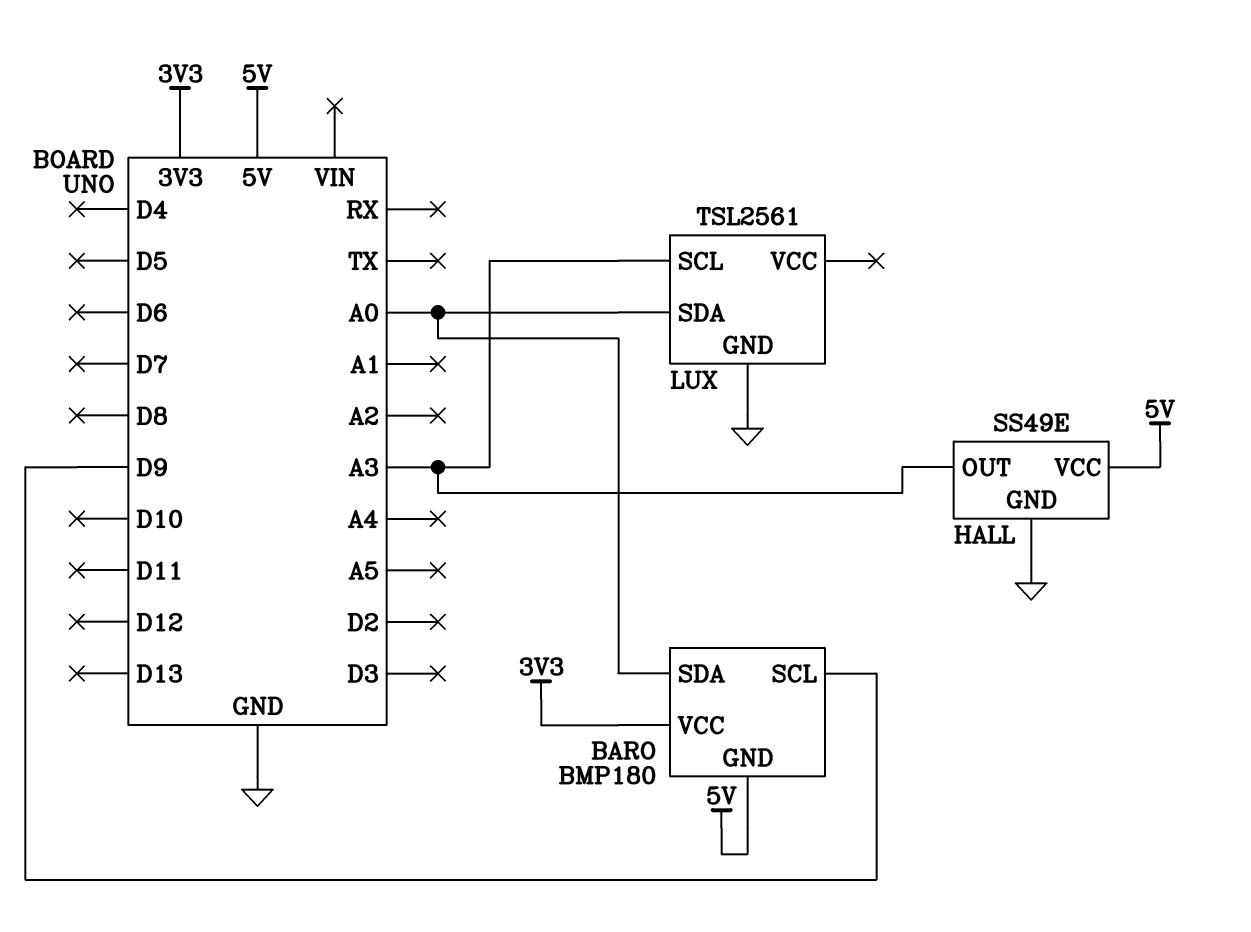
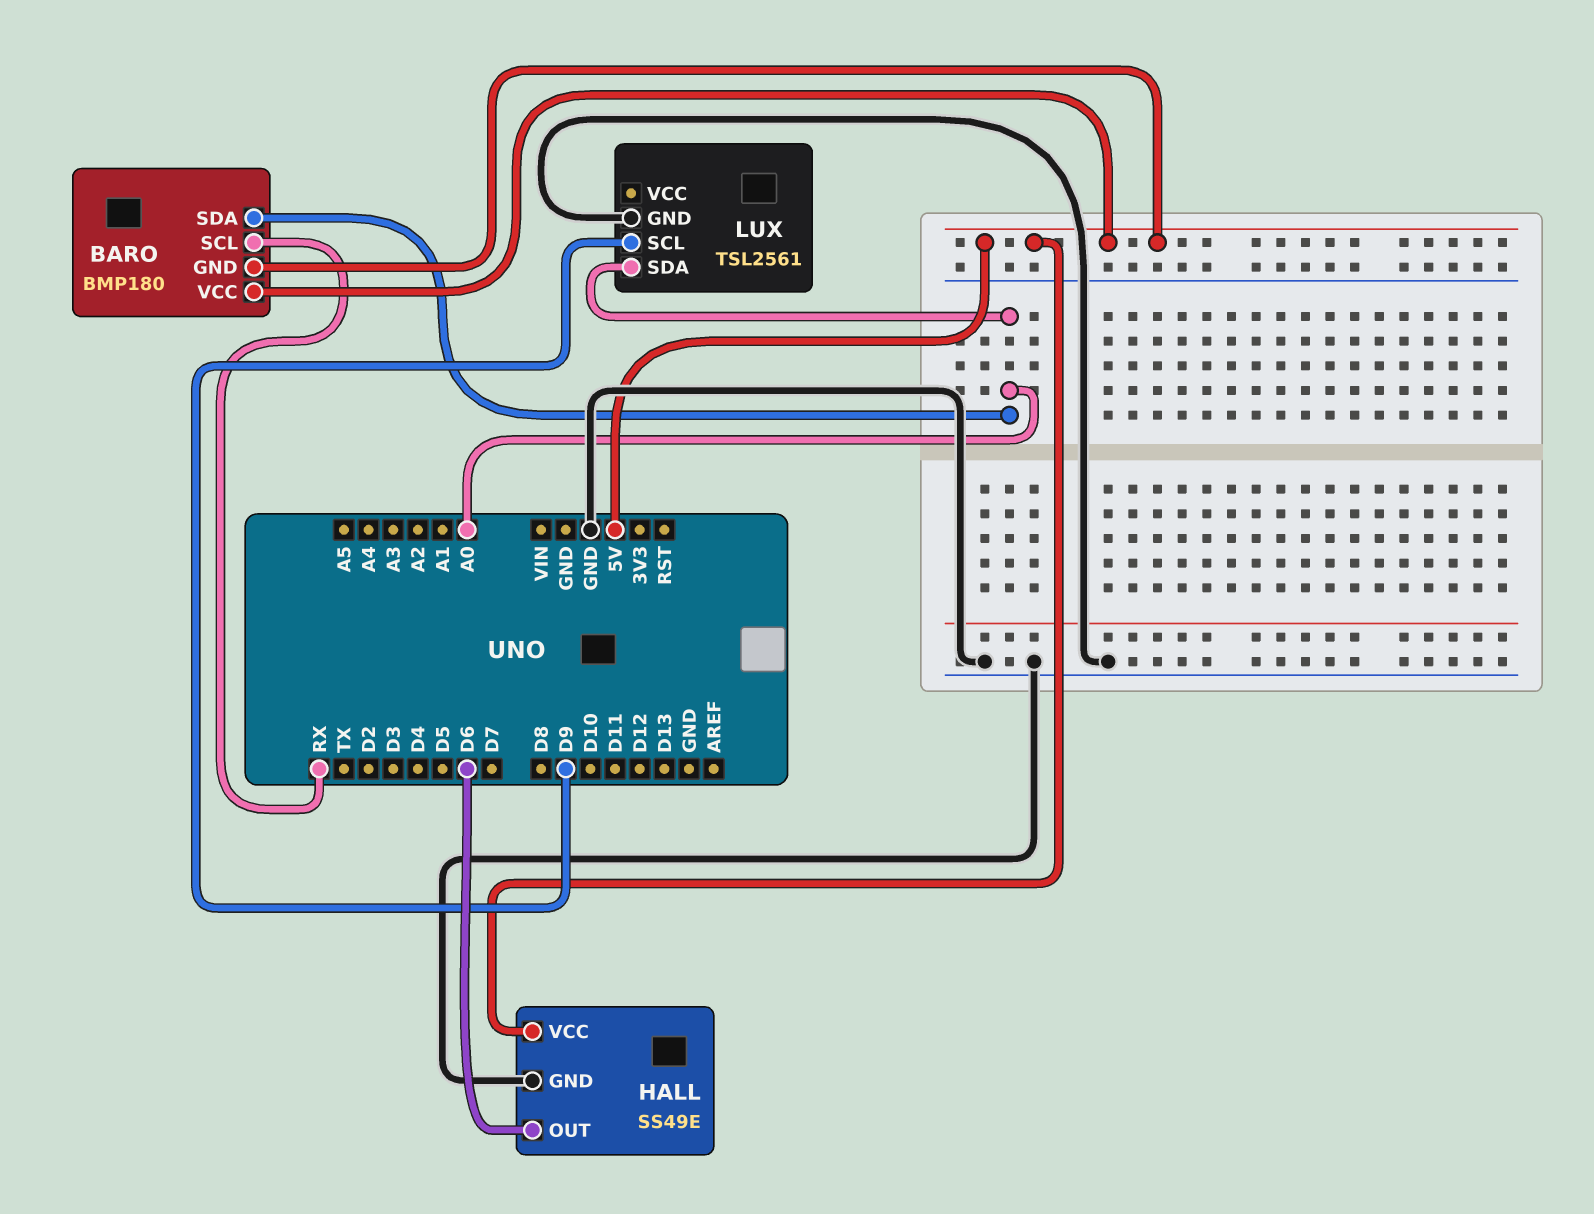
BARO pin SCL: D9 -> RX
BARO pin VCC: 3V3 -> 5V
HALL pin OUT: A3 -> D6
LUX pin SCL: A3 -> D9

